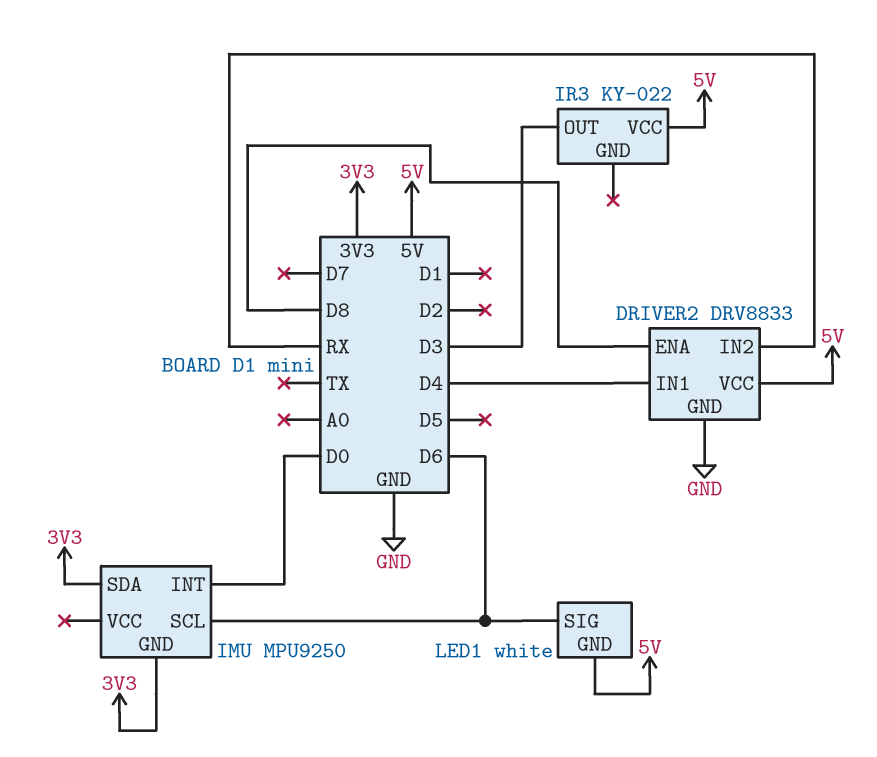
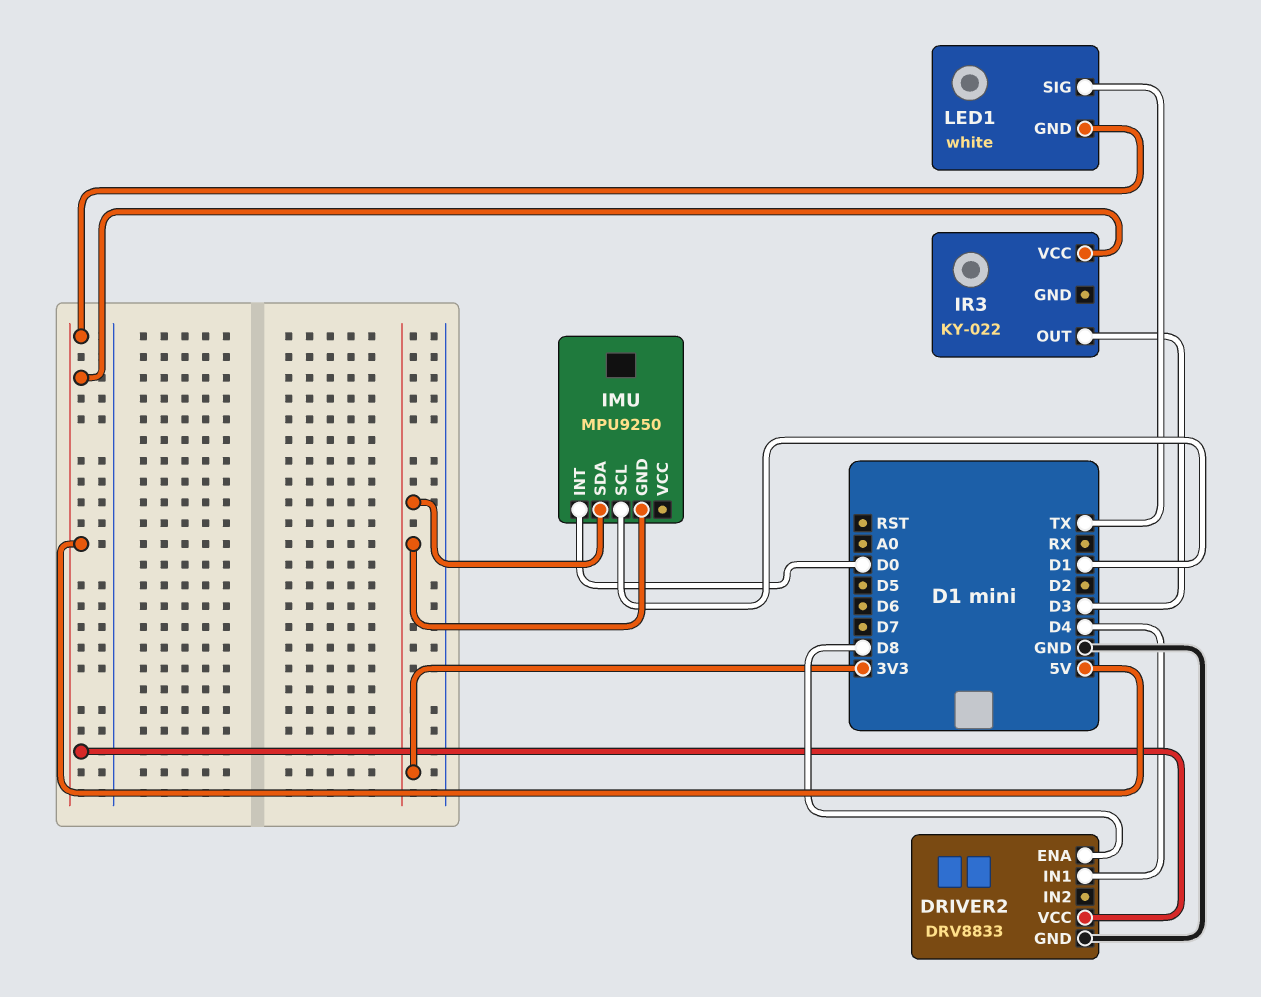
DRIVER2 pin IN2: RX -> none
IMU pin SCL: D6 -> D1
LED1 pin SIG: D6 -> TX

